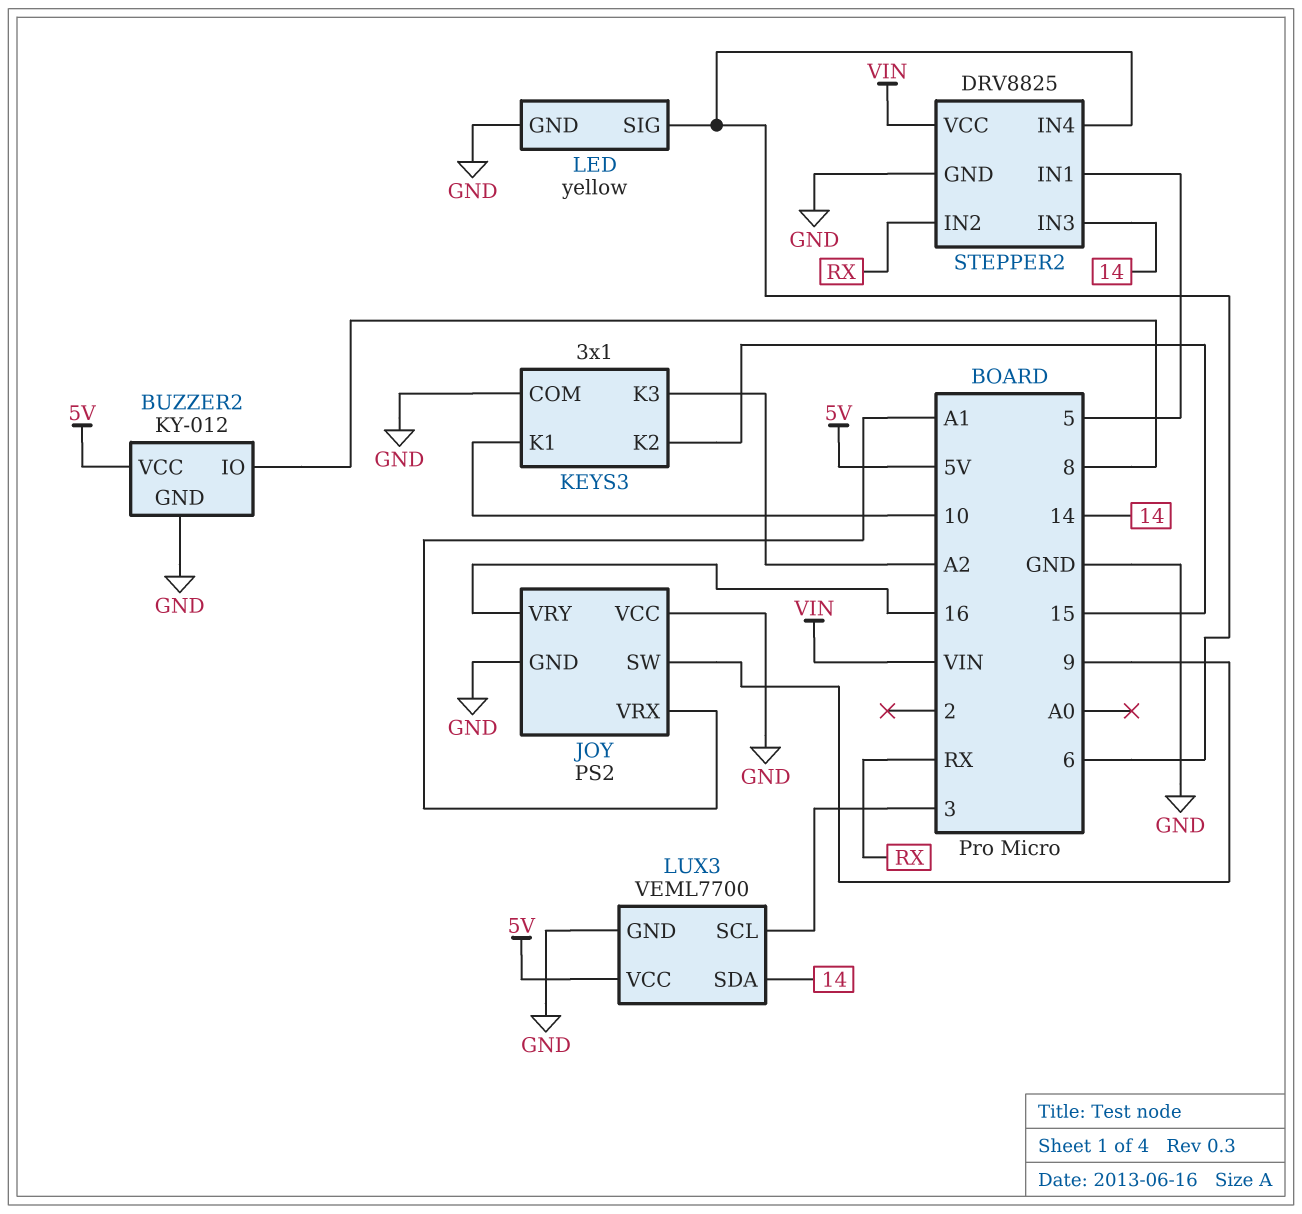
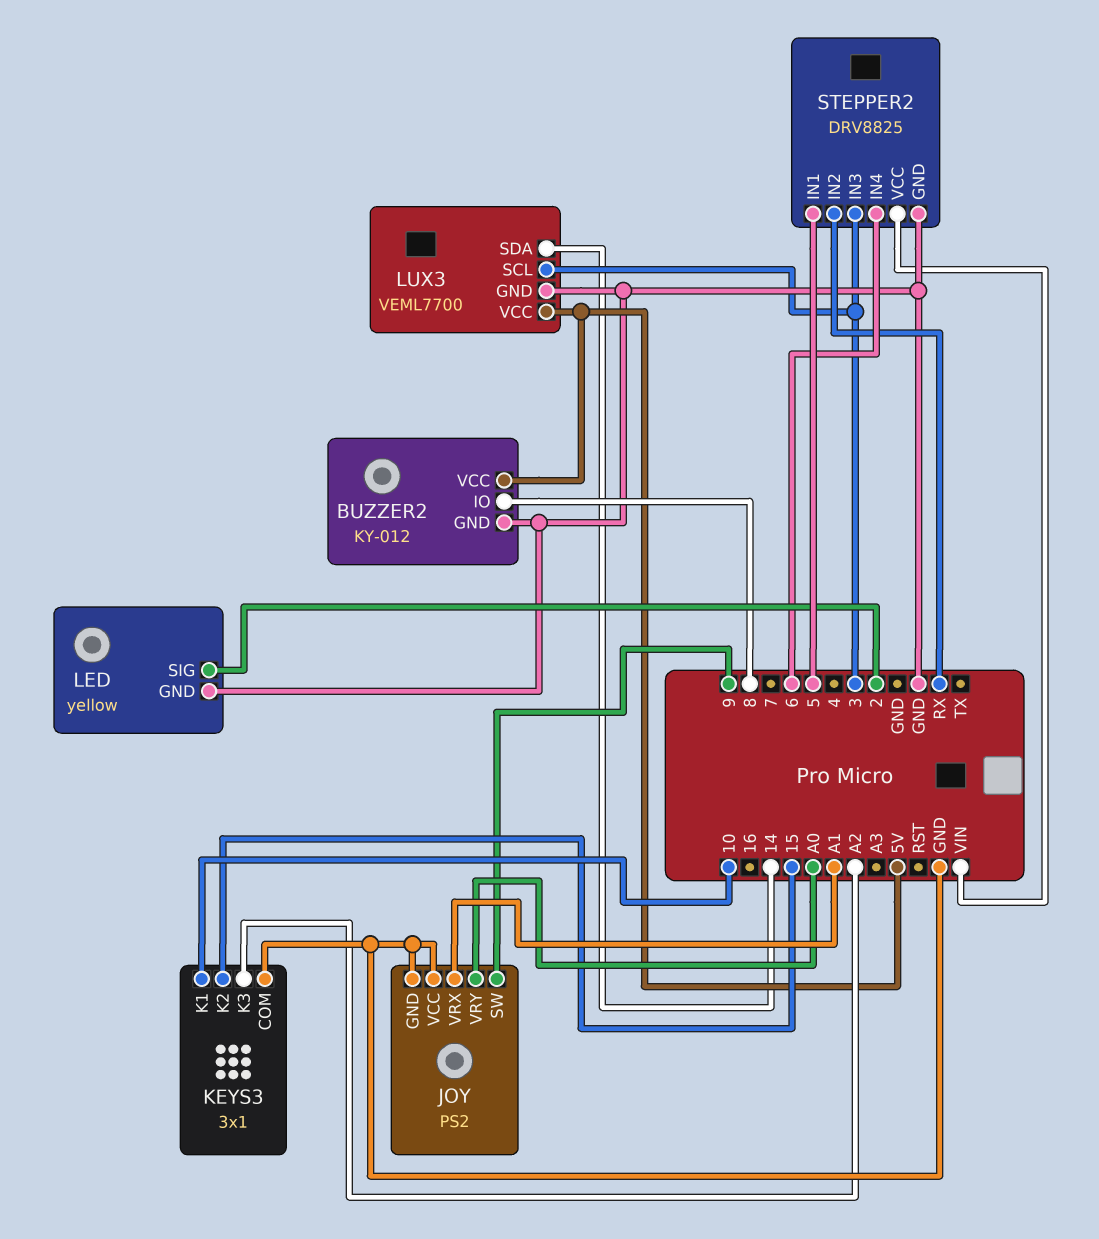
JOY pin VRY: 16 -> A0
LED pin SIG: 6 -> 2
STEPPER2 pin IN3: 14 -> 3

